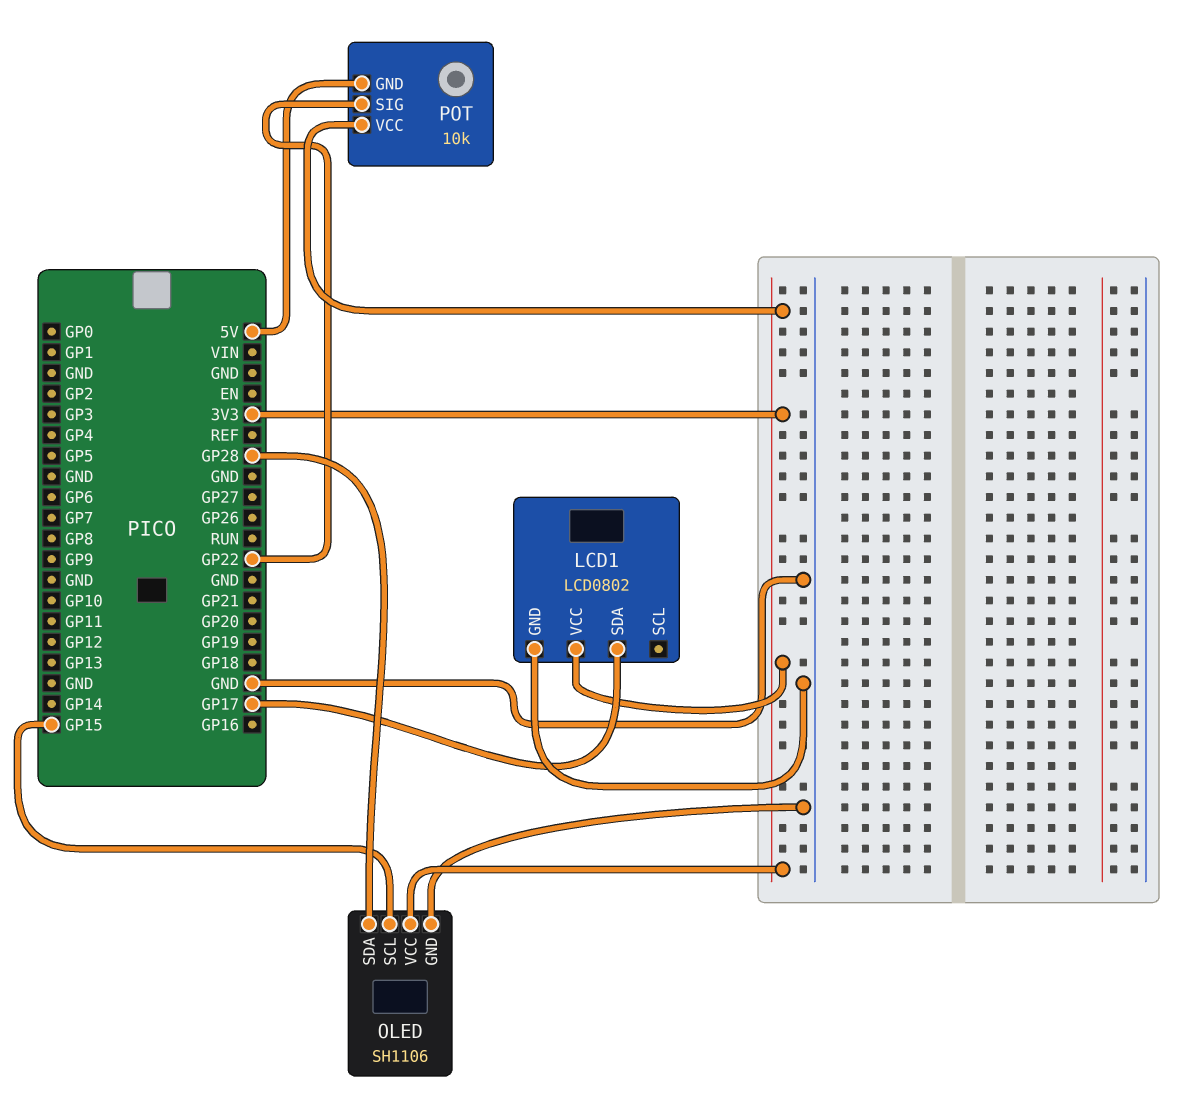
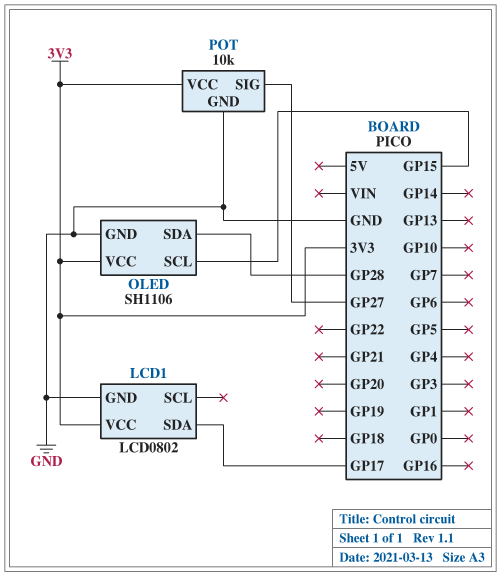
POT pin GND: 5V -> GND
POT pin SIG: GP22 -> GP27

